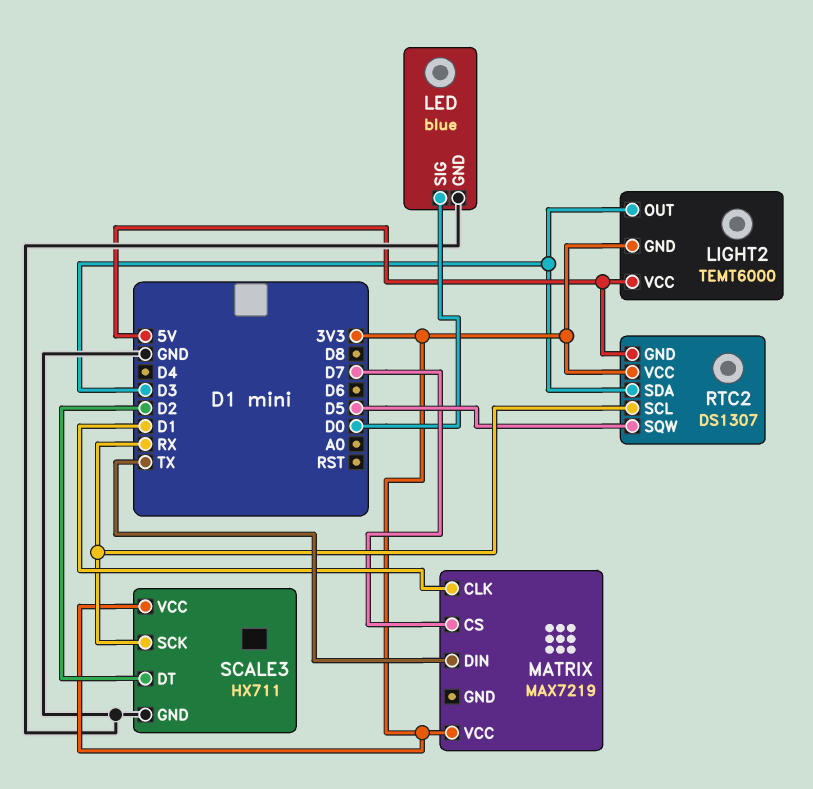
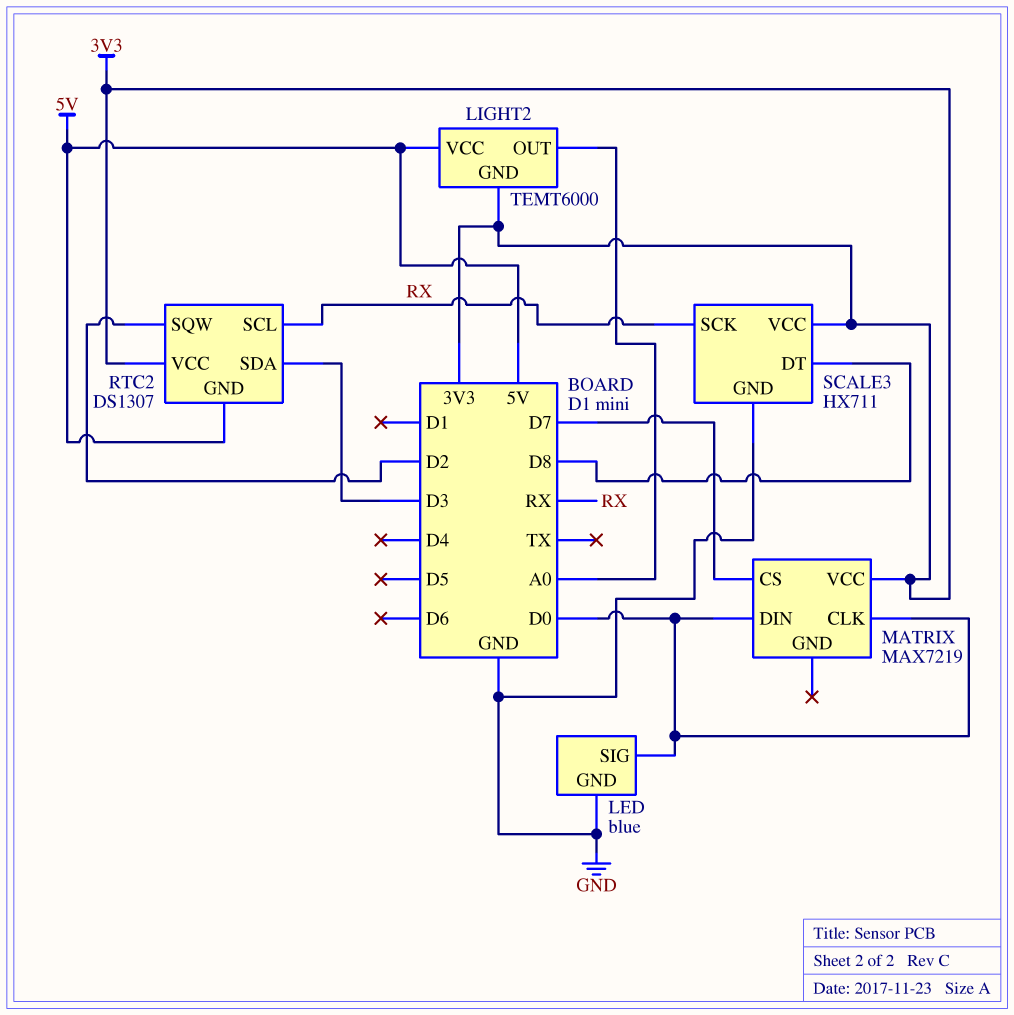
LIGHT2 pin OUT: D3 -> A0
MATRIX pin CLK: D1 -> D0
MATRIX pin DIN: TX -> D0
RTC2 pin SQW: D5 -> D2
SCALE3 pin DT: D2 -> D8

